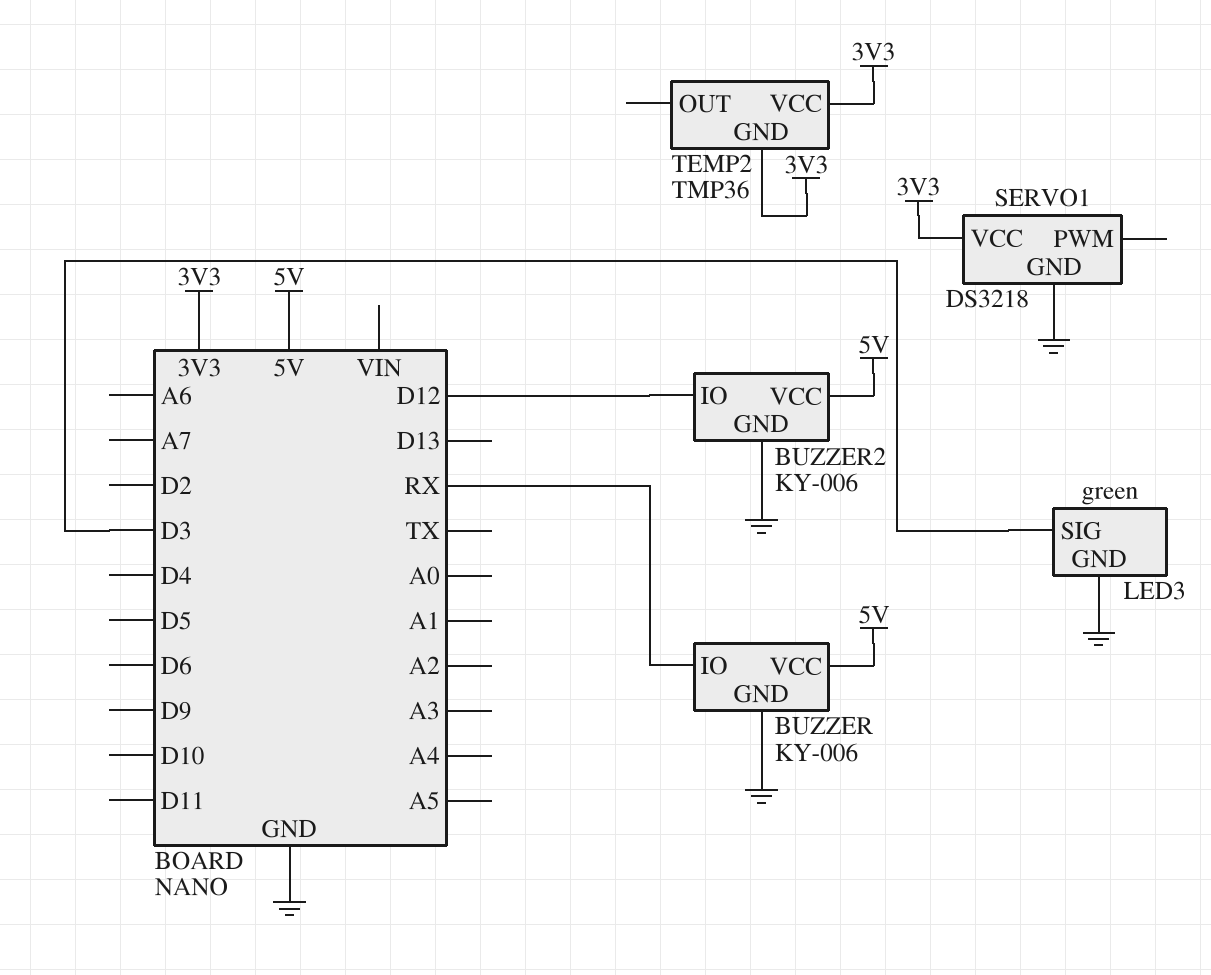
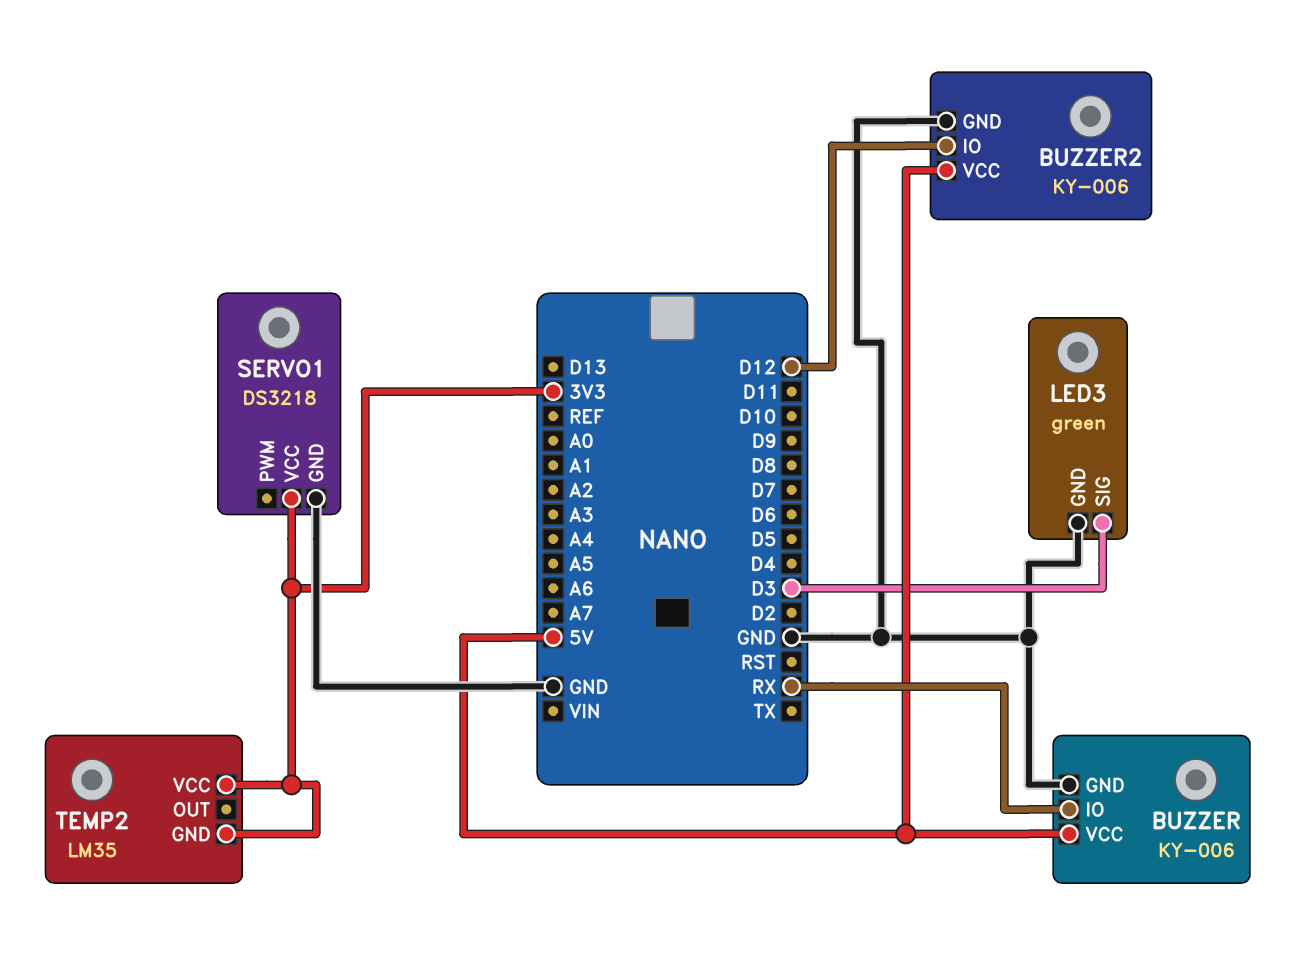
TEMP2: TMP36 -> LM35

